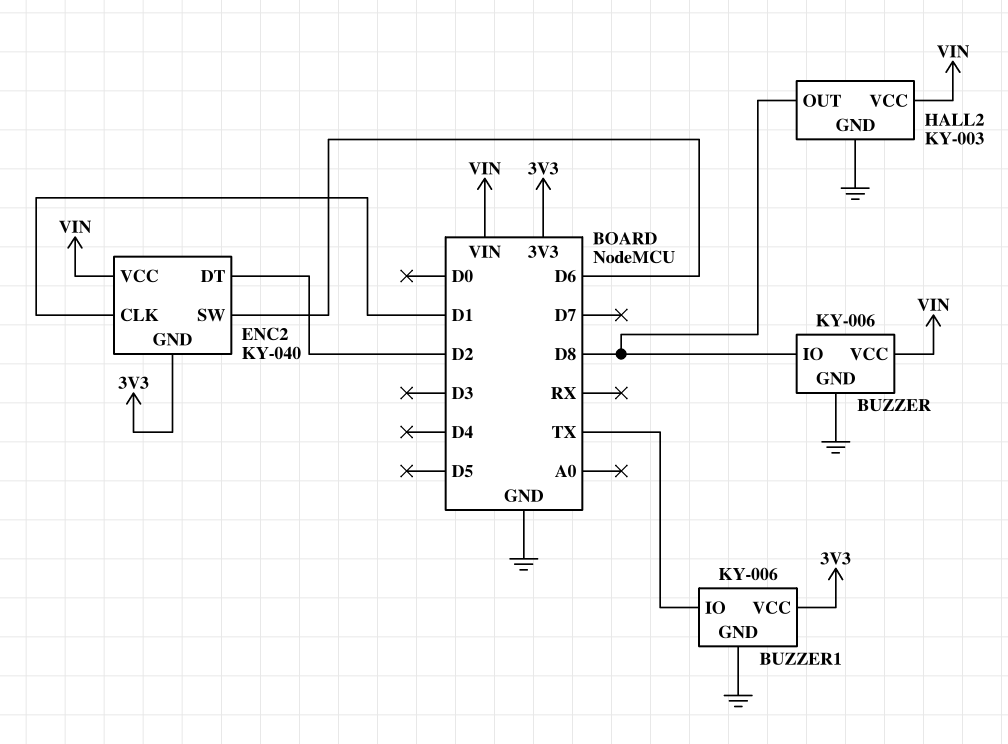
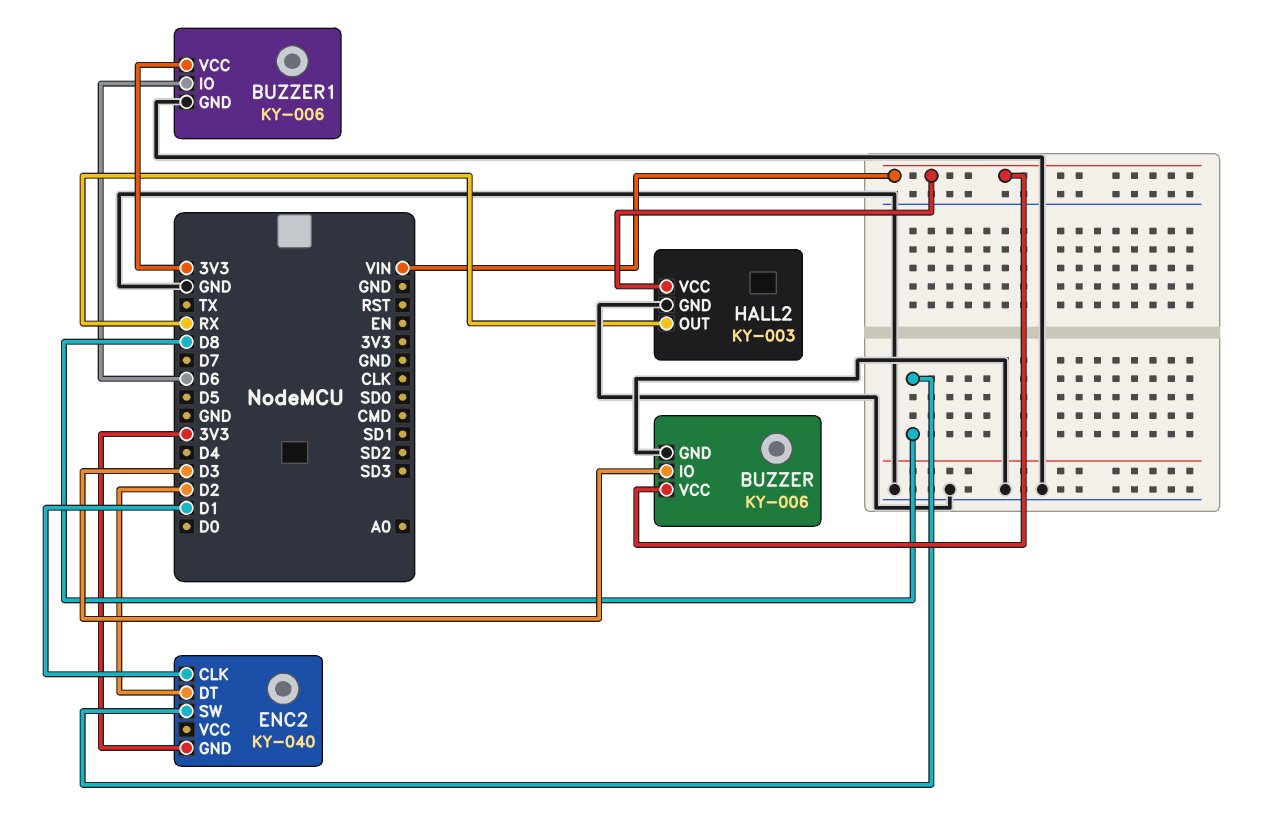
BUZZER pin IO: D8 -> D3
BUZZER1 pin IO: TX -> D6
ENC2 pin SW: D6 -> D8
ENC2 pin VCC: VIN -> none
HALL2 pin OUT: D8 -> RX

